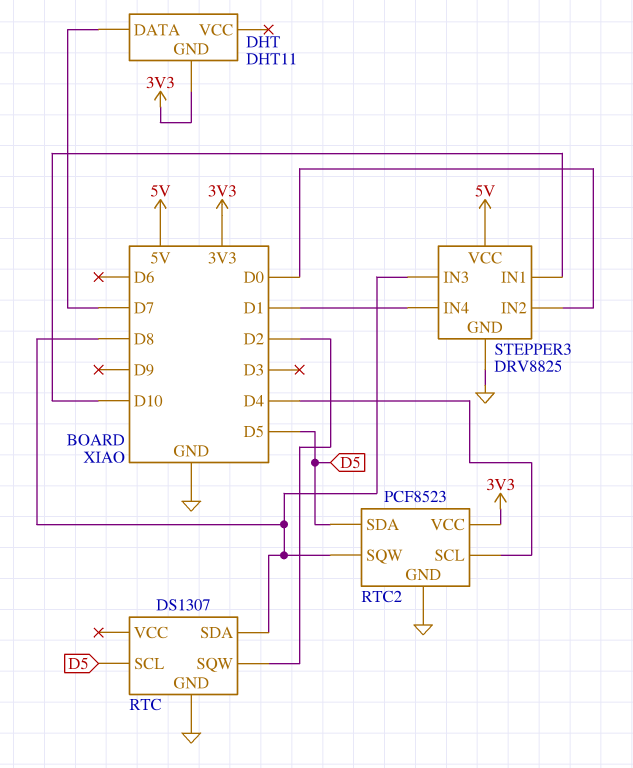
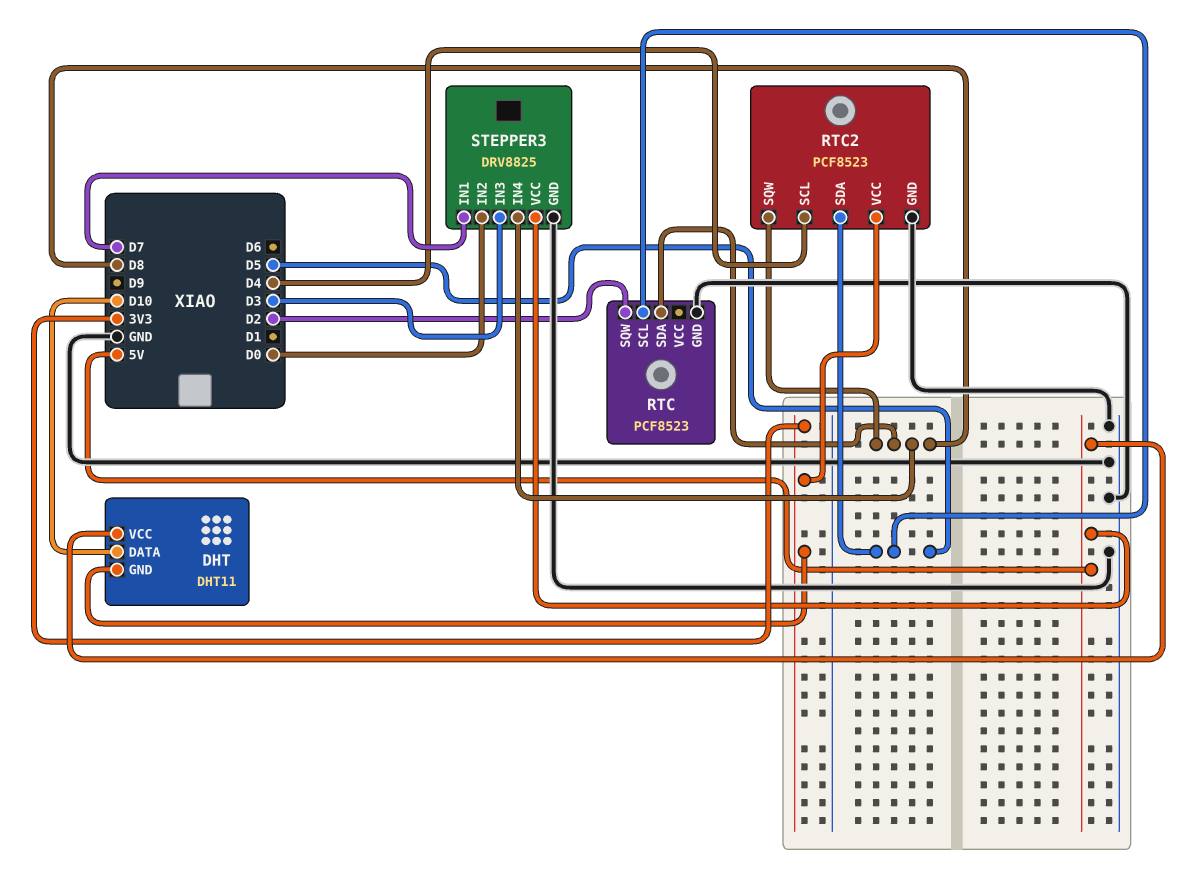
DHT pin DATA: D7 -> D10
DHT pin VCC: none -> 5V
RTC: DS1307 -> PCF8523
STEPPER3 pin IN1: D10 -> D7
STEPPER3 pin IN3: D8 -> D3
STEPPER3 pin IN4: D1 -> D8

